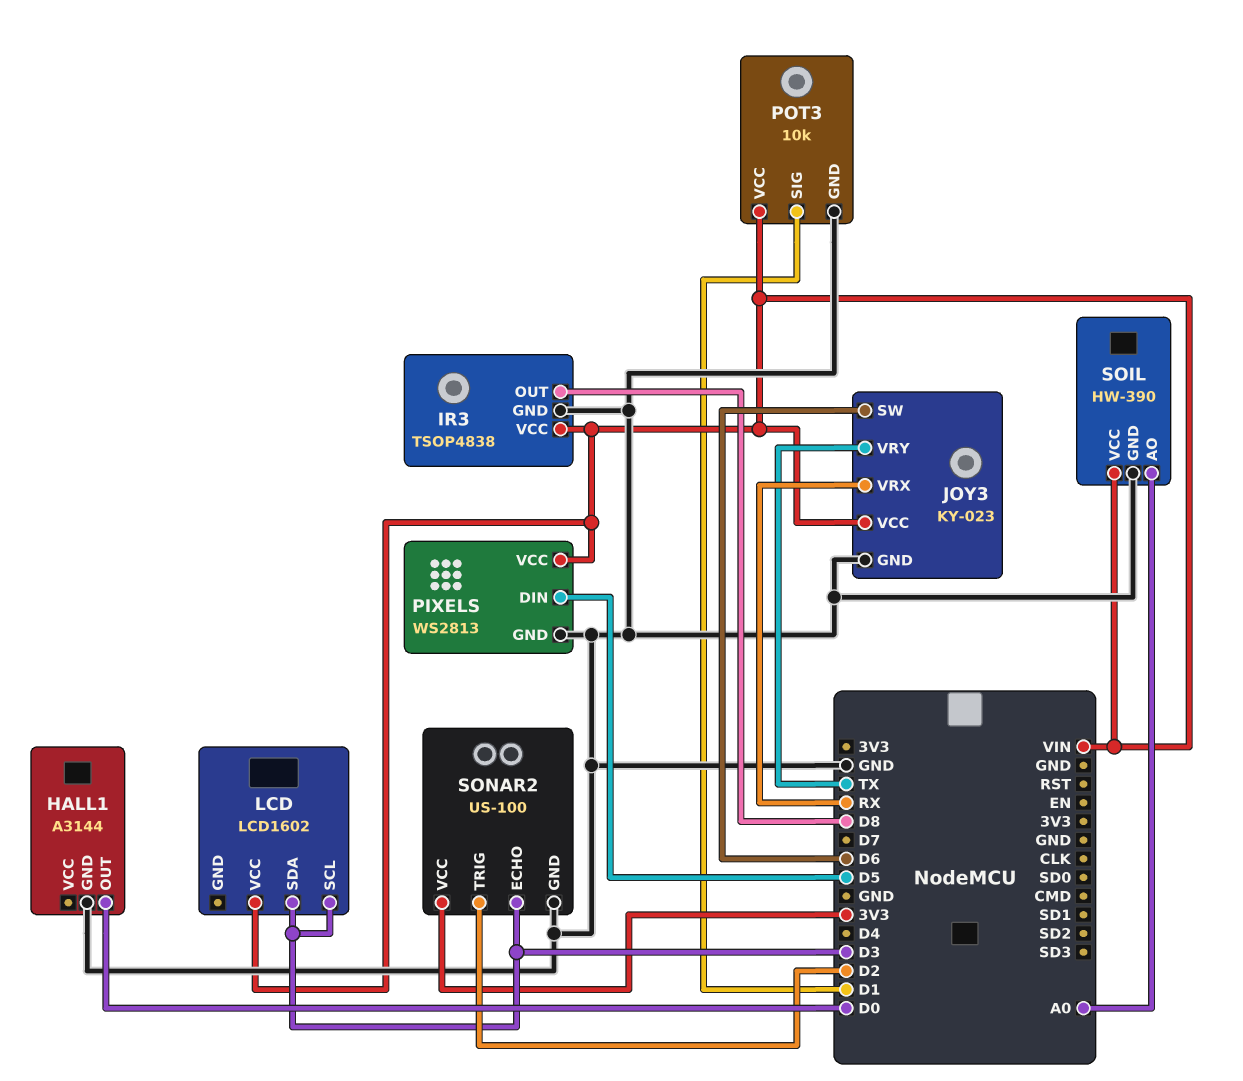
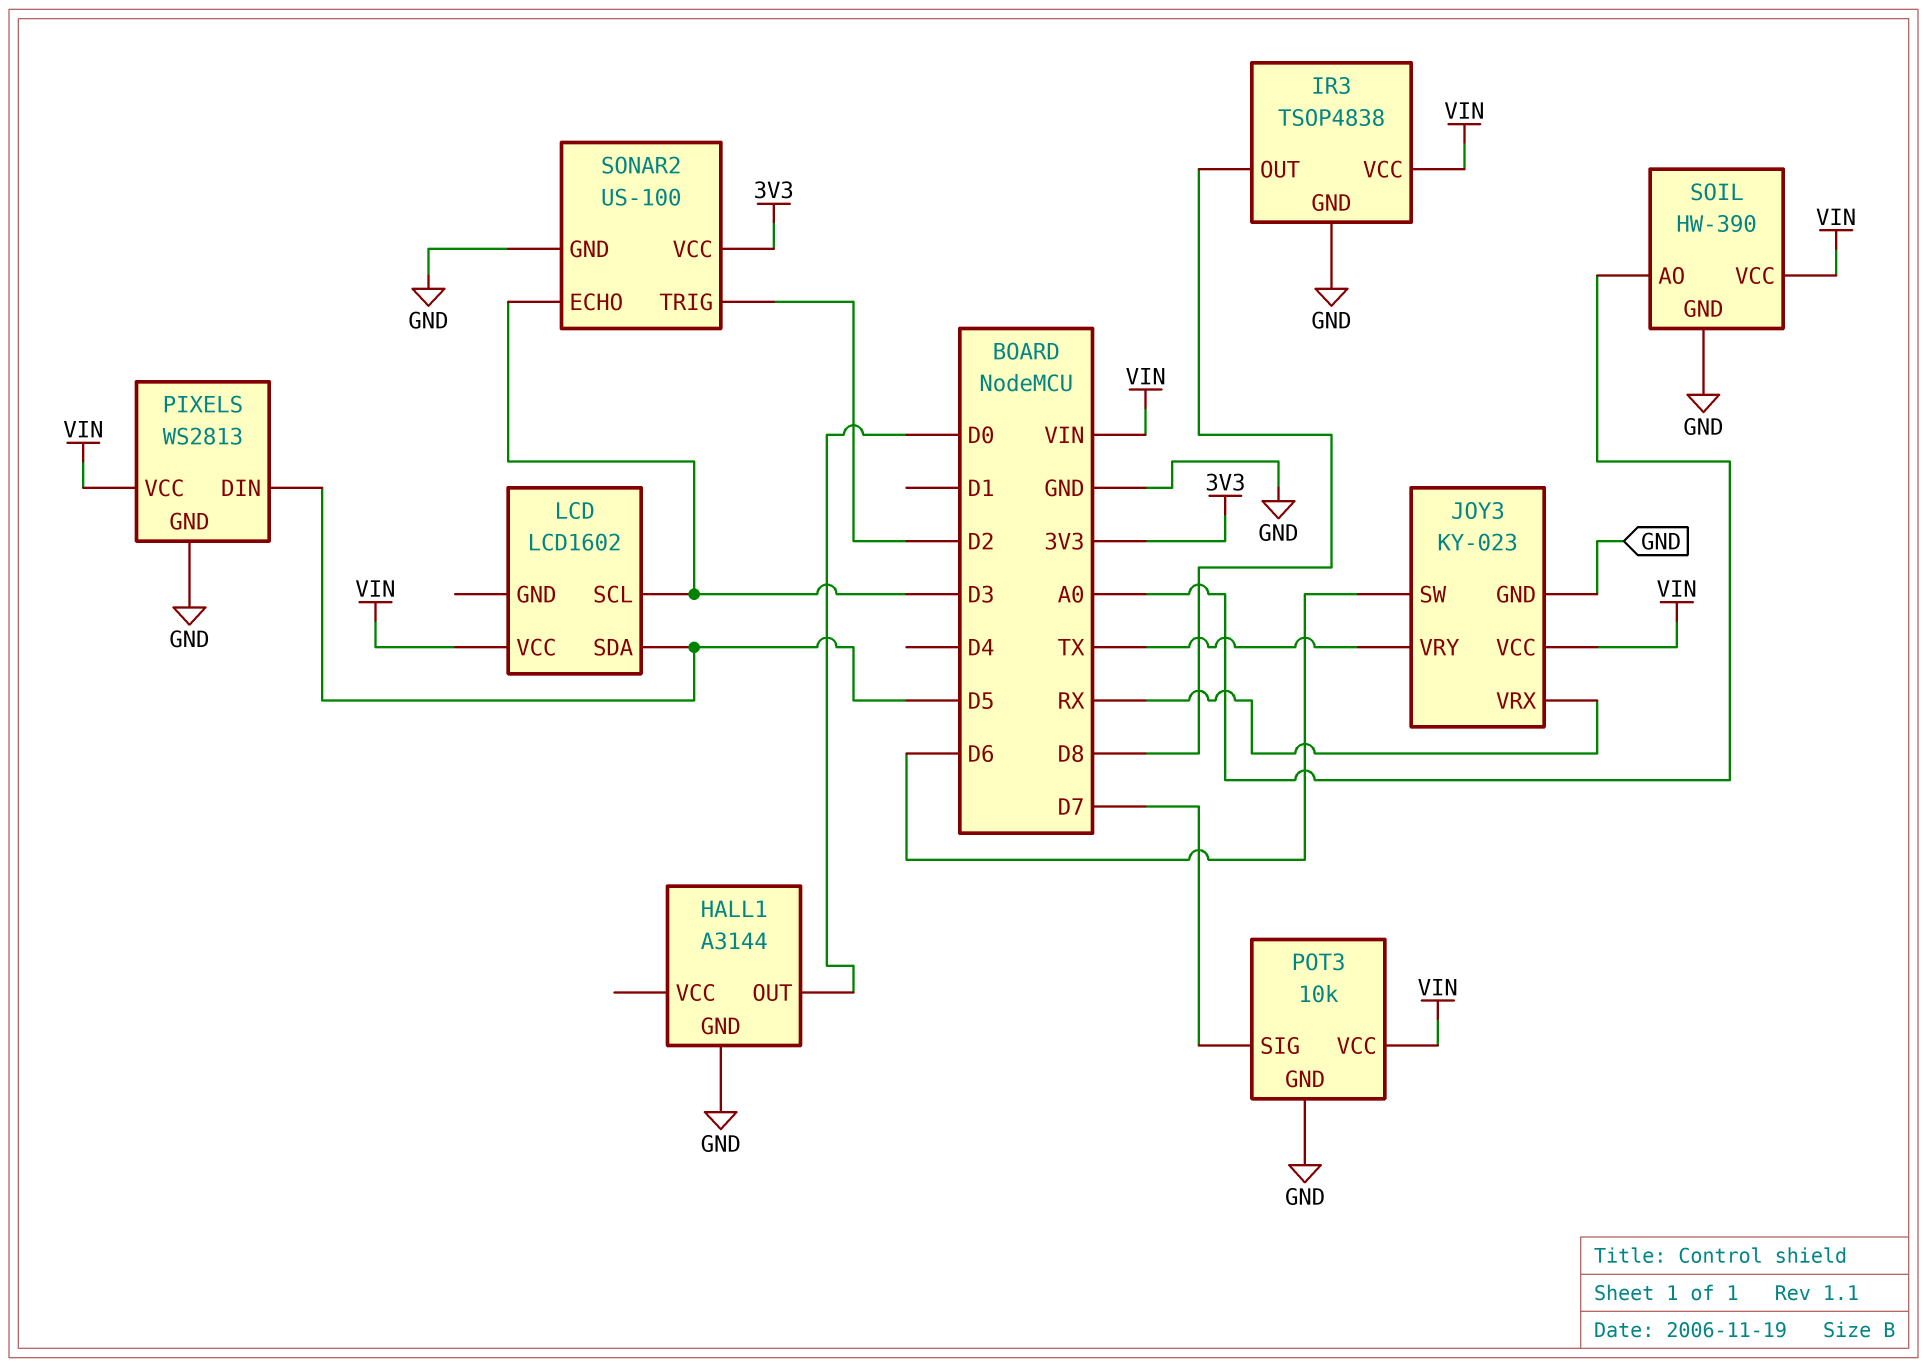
LCD pin SDA: D3 -> D5
POT3 pin SIG: D1 -> D7

